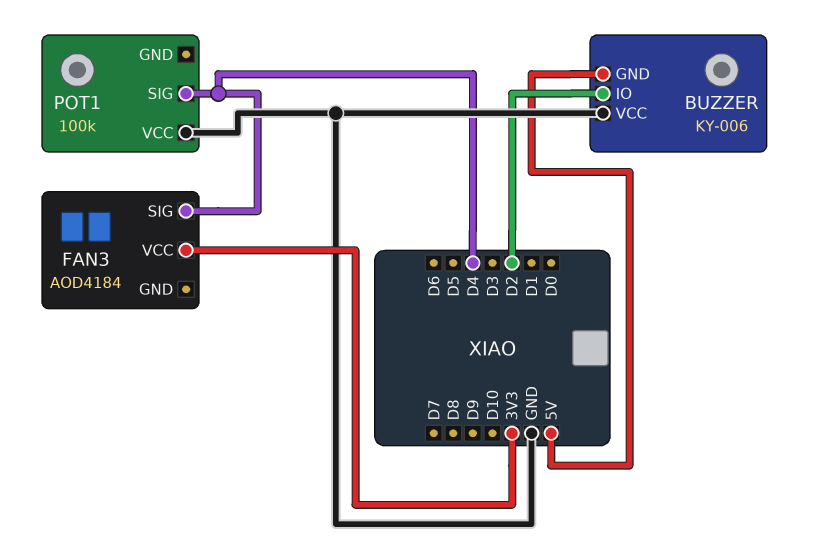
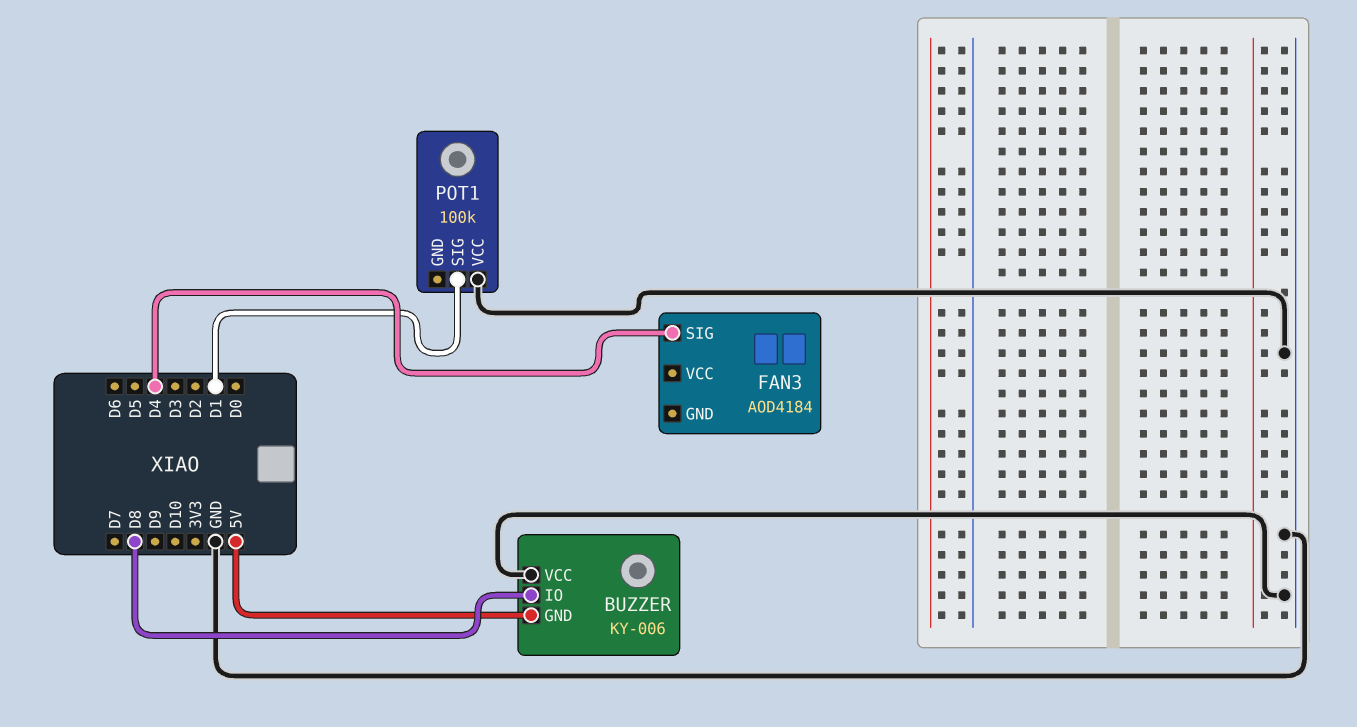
BUZZER pin IO: D2 -> D8
FAN3 pin VCC: 3V3 -> none
POT1 pin SIG: D4 -> D1

